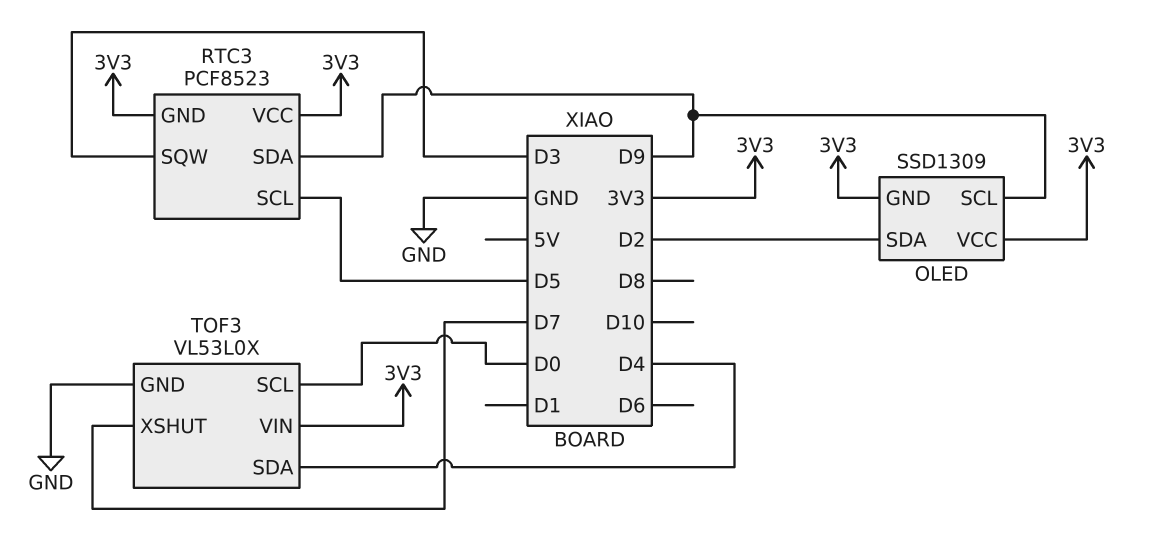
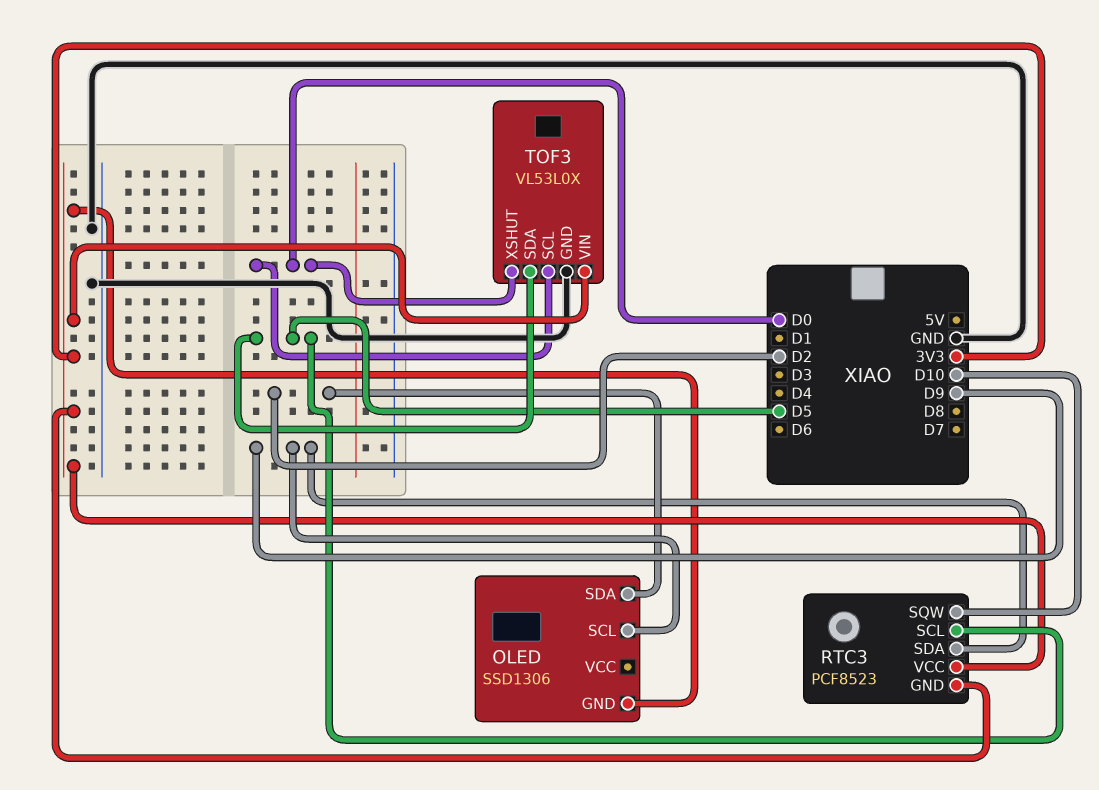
OLED: SSD1309 -> SSD1306
OLED pin VCC: 3V3 -> none
RTC3 pin SQW: D3 -> D10
TOF3 pin SDA: D4 -> D5
TOF3 pin XSHUT: D7 -> D0

